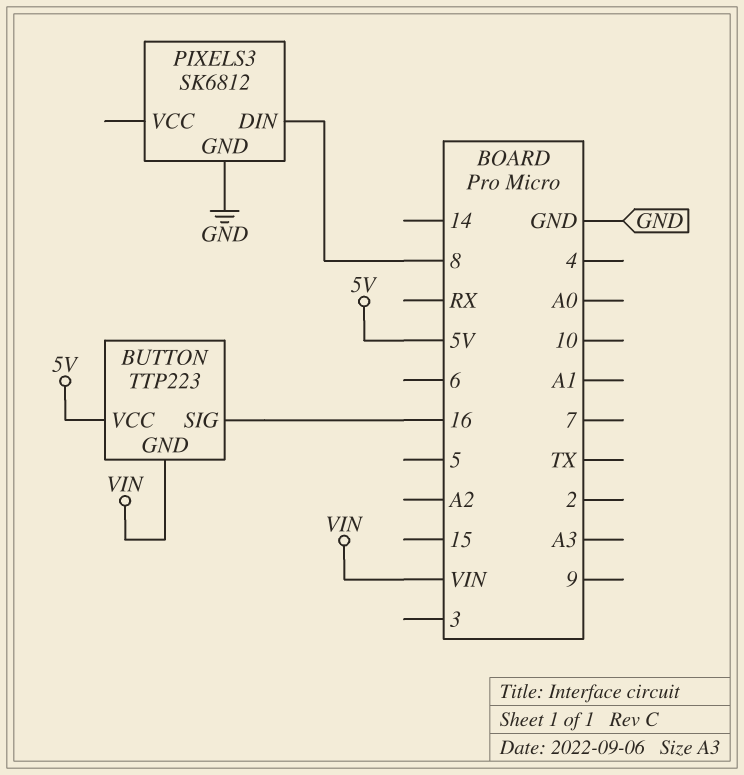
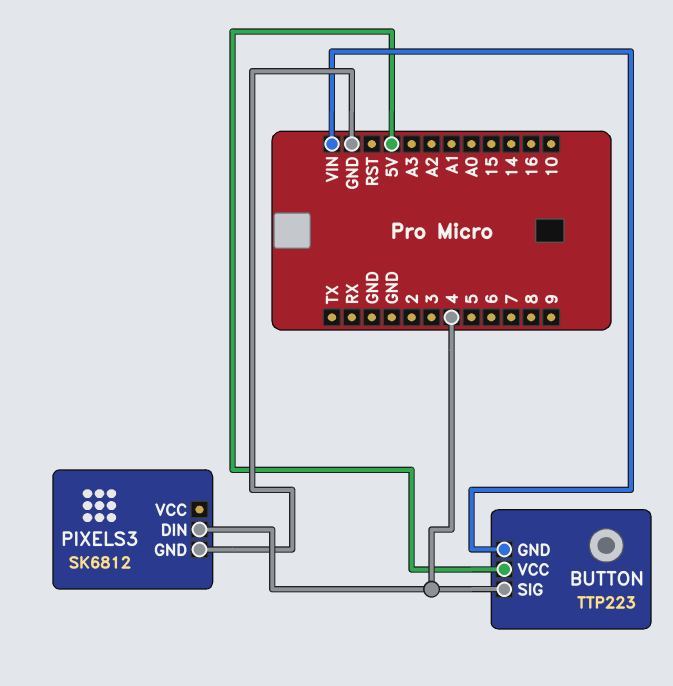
BUTTON pin SIG: 16 -> 4
PIXELS3 pin DIN: 8 -> 4

